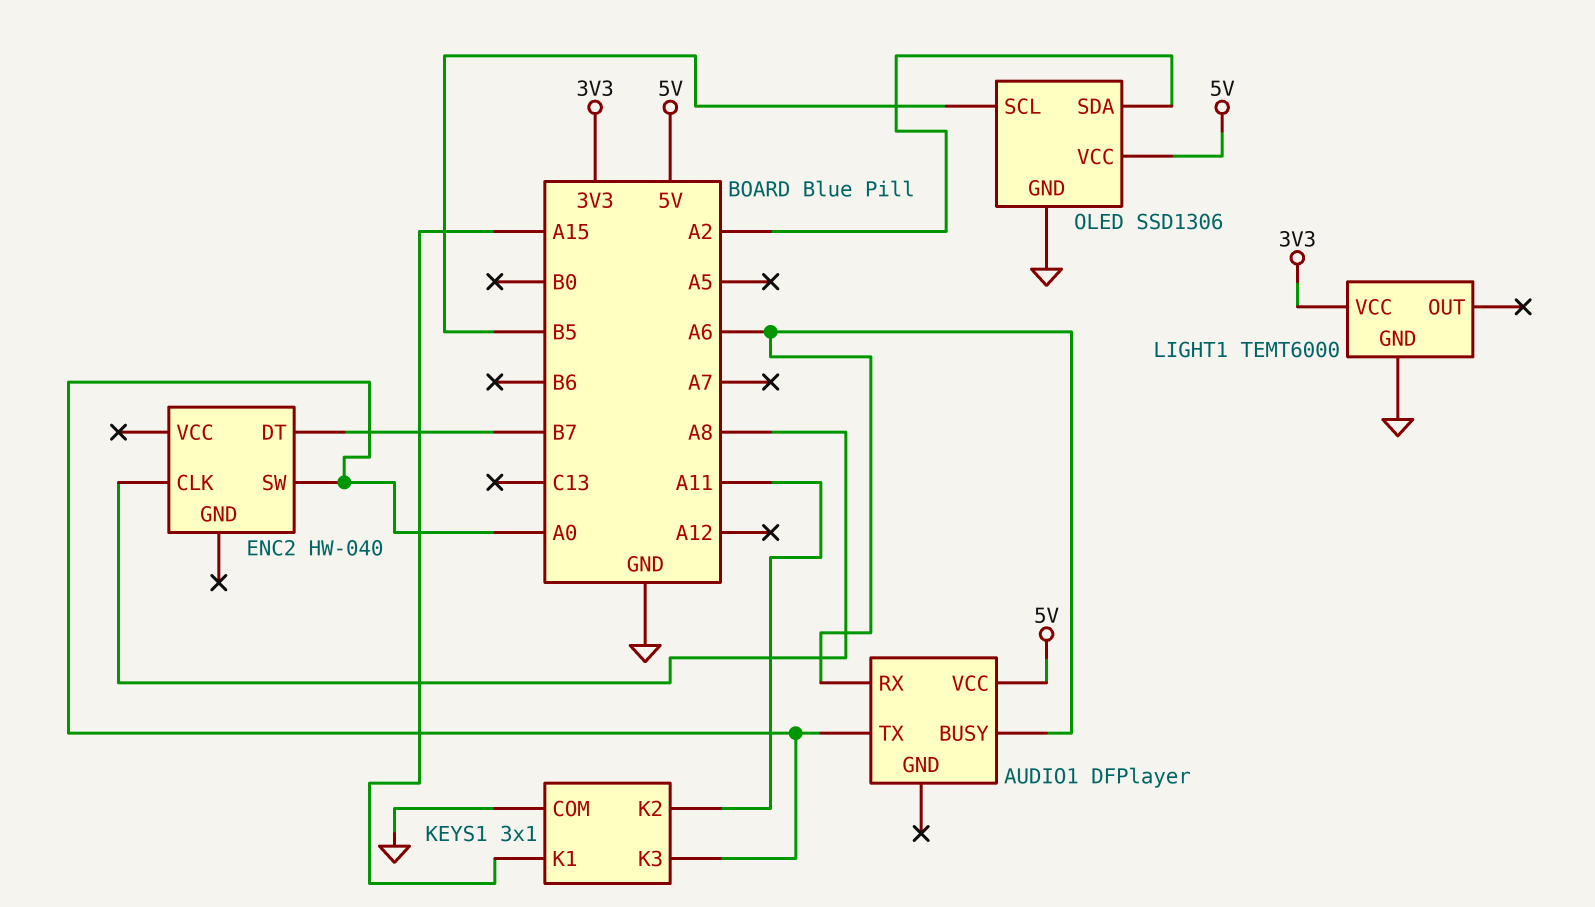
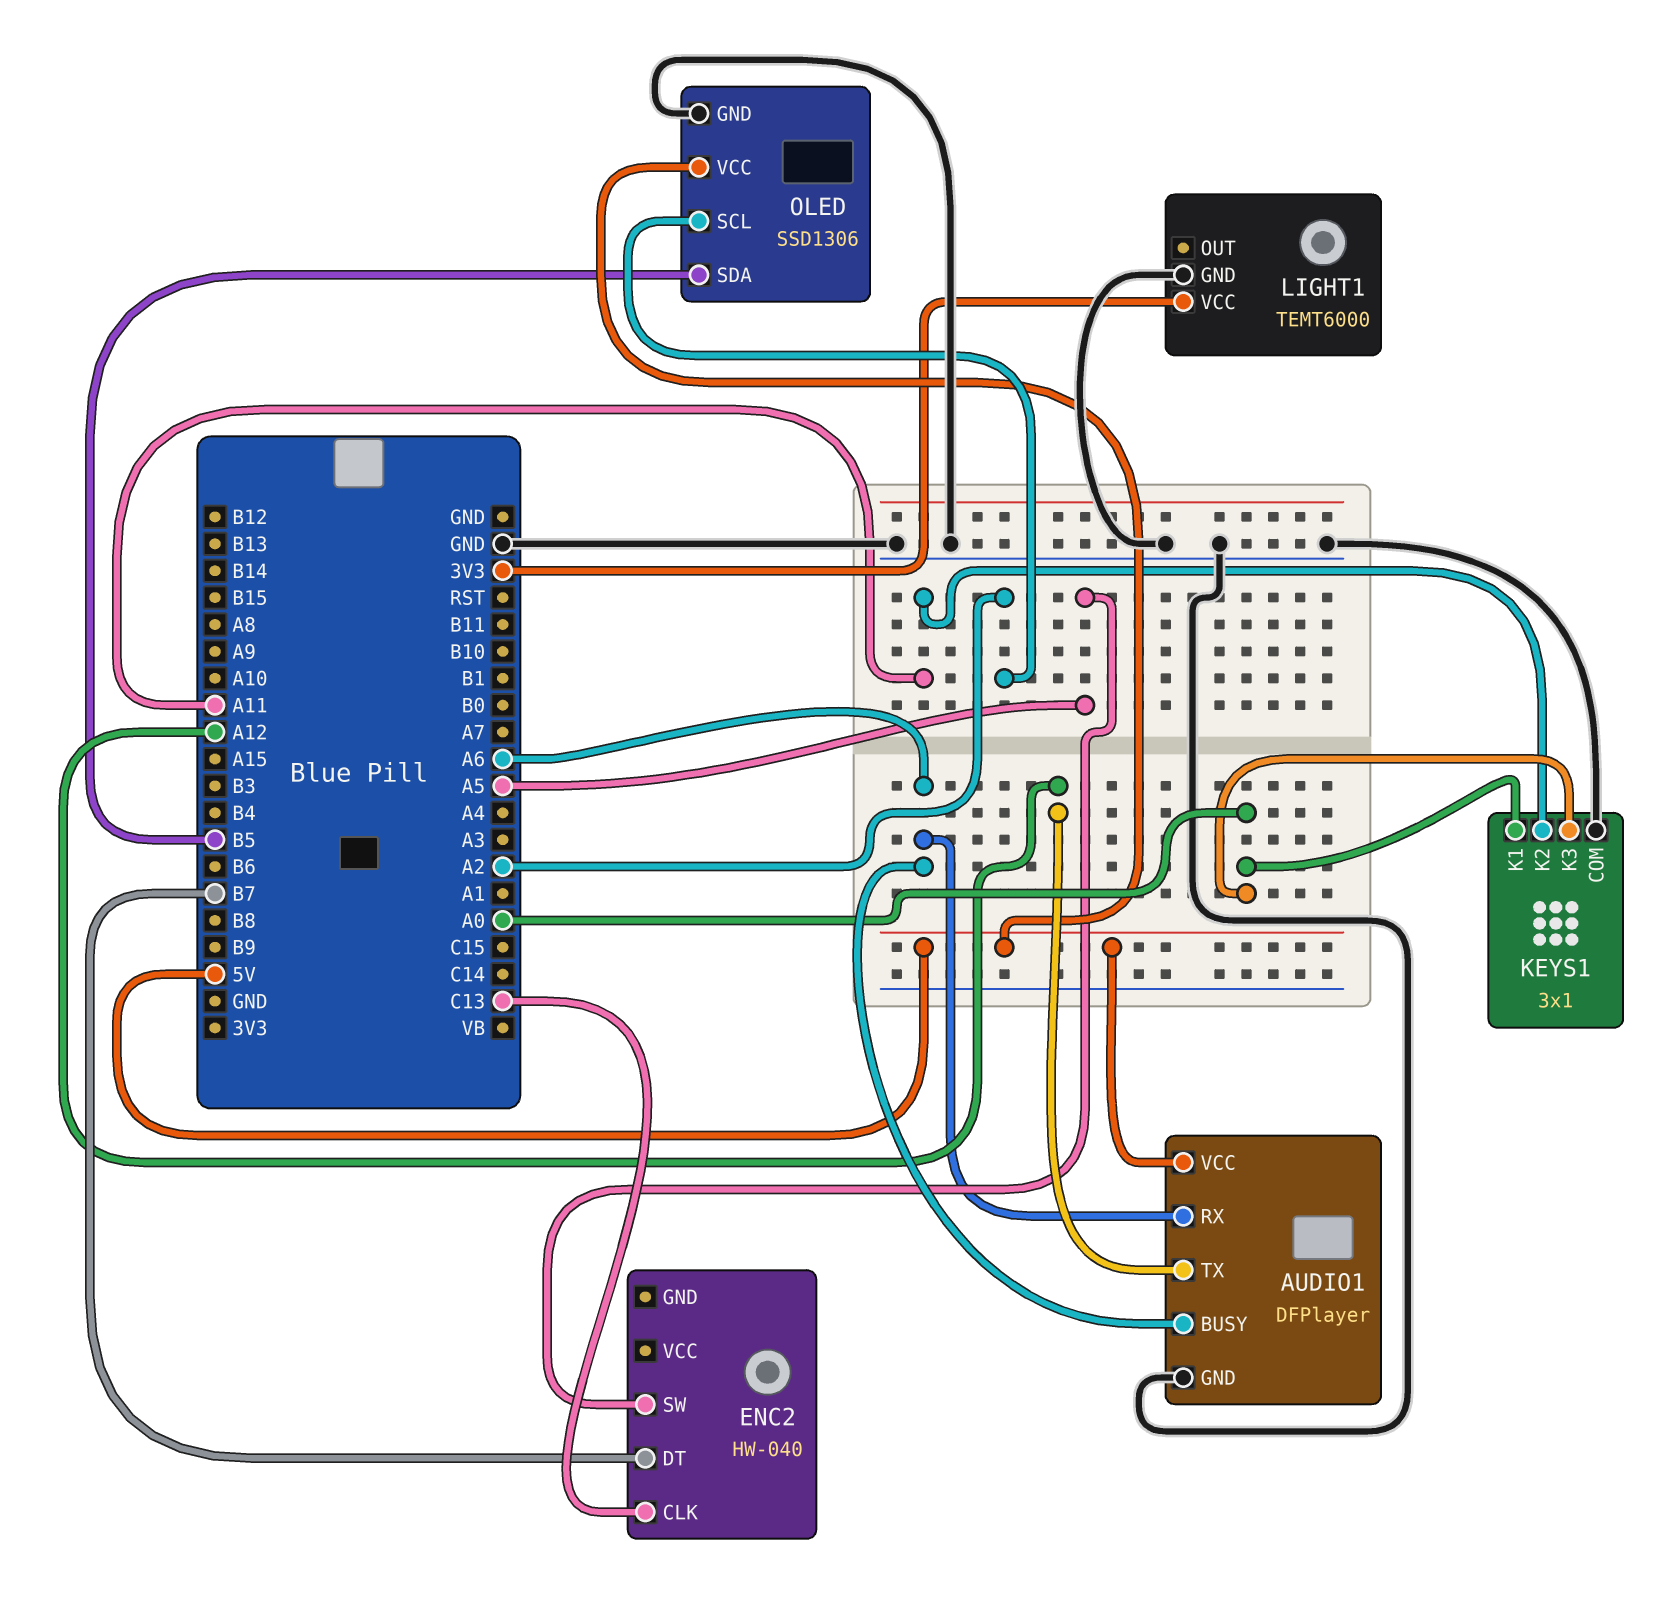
AUDIO1 pin GND: none -> GND
AUDIO1 pin TX: A0 -> A12
ENC2 pin CLK: A8 -> C13
ENC2 pin SW: A0 -> A5
KEYS1 pin K1: A15 -> A0
OLED pin SCL: B5 -> A2
OLED pin SDA: A2 -> B5

